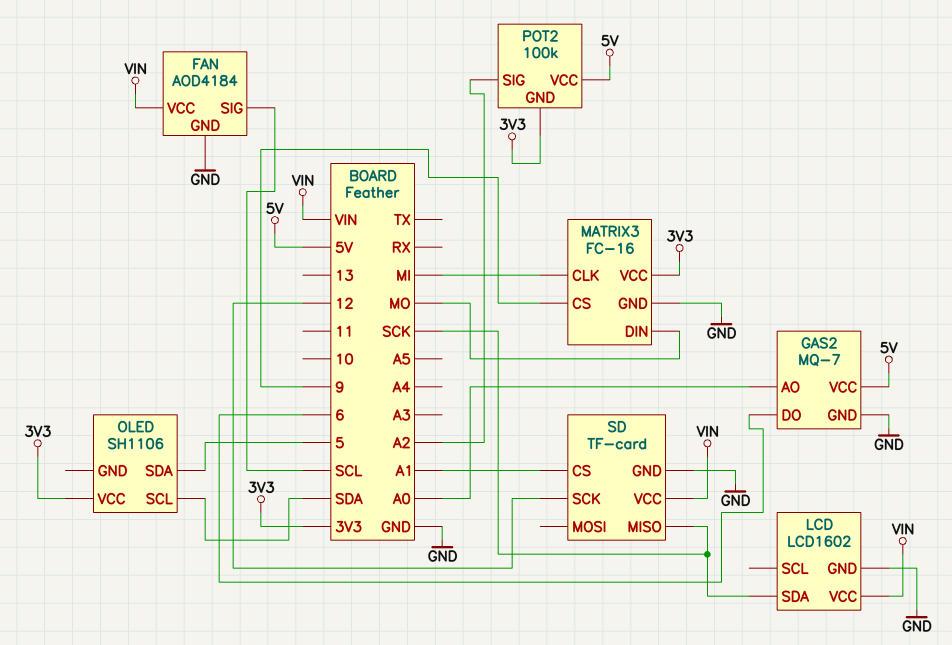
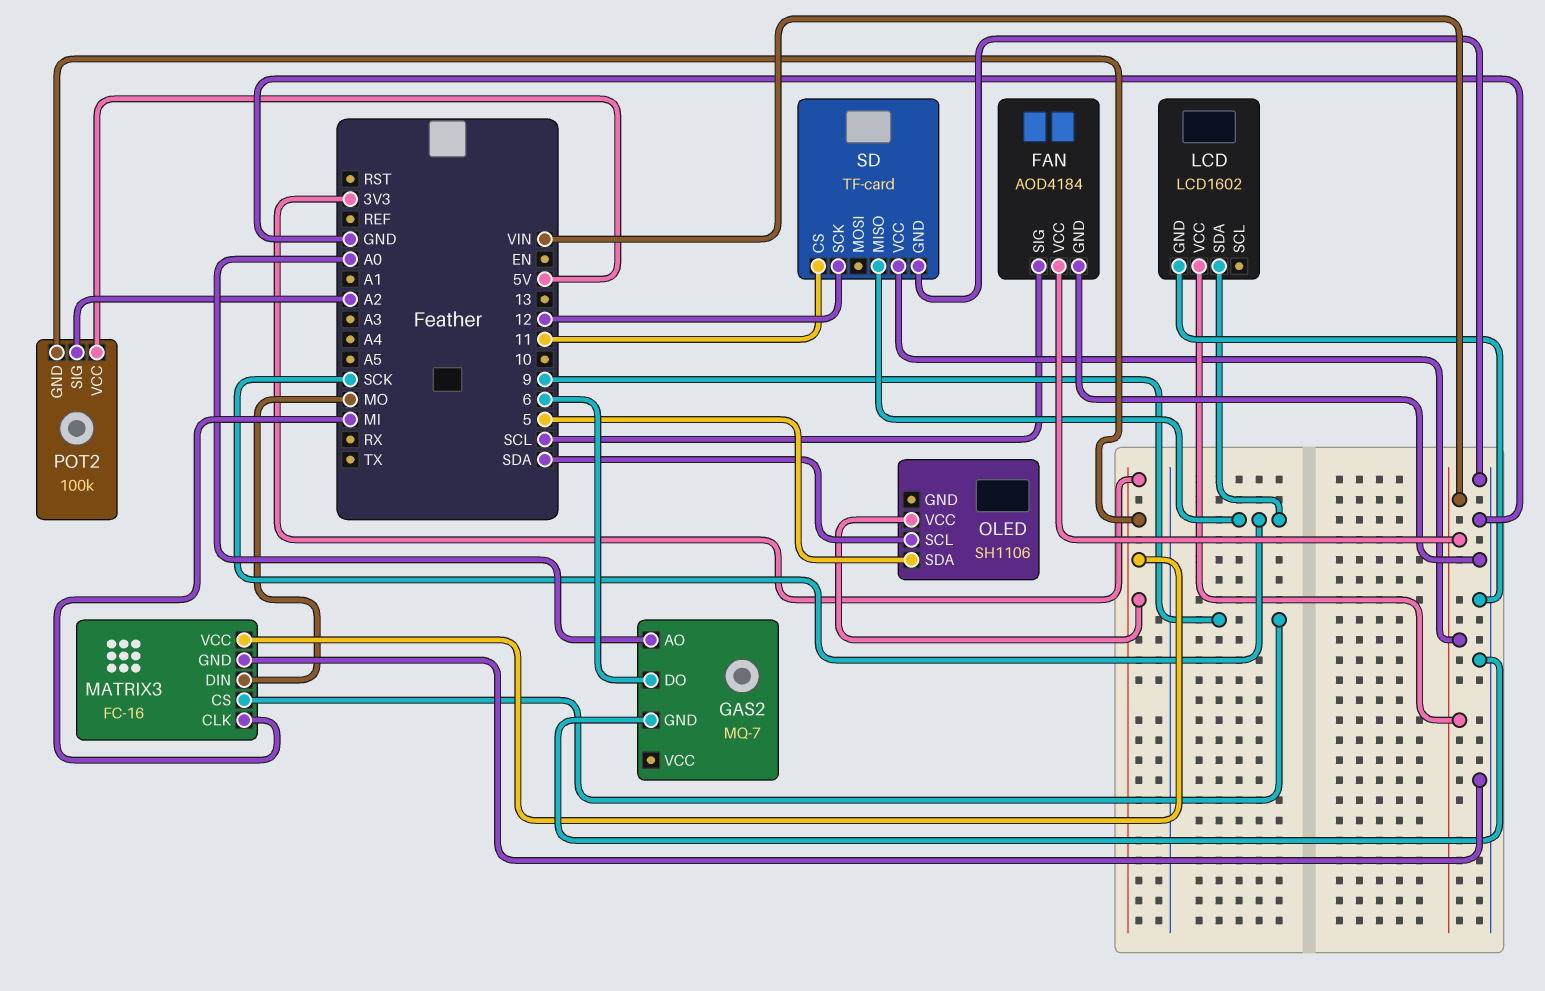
GAS2 pin VCC: 5V -> none
SD pin CS: A1 -> 11

